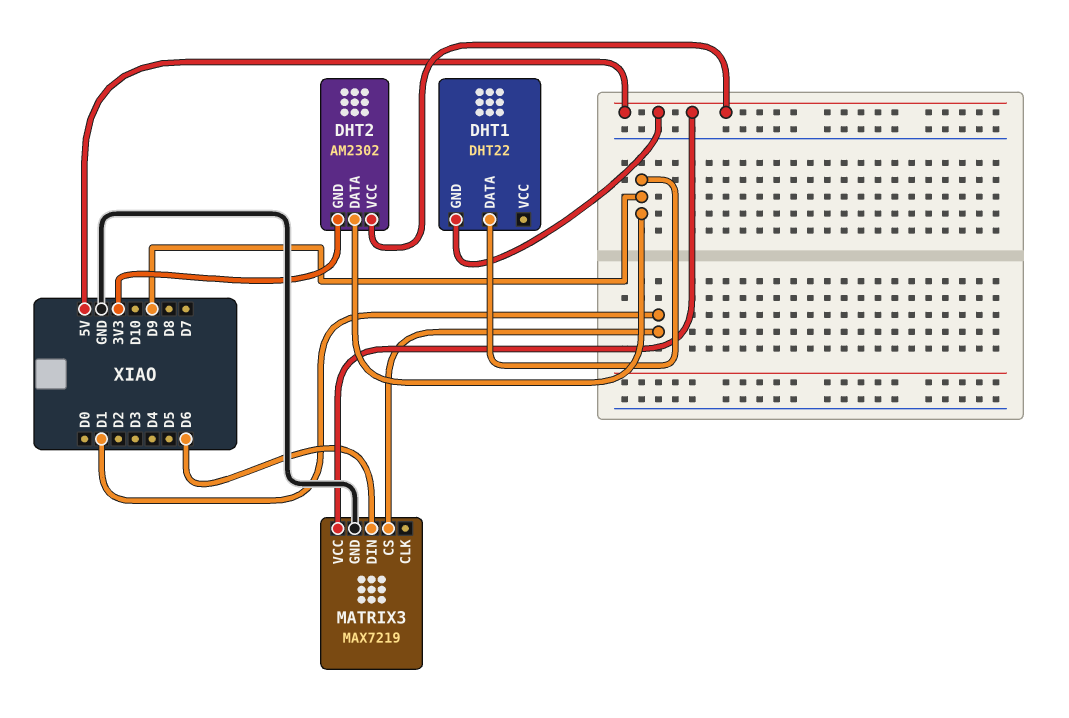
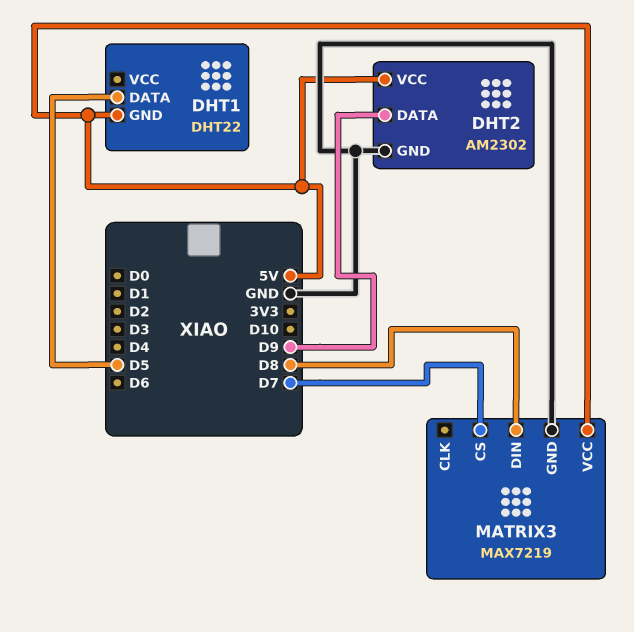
DHT1 pin DATA: D9 -> D5
DHT2 pin GND: 3V3 -> GND
MATRIX3 pin CS: D1 -> D7
MATRIX3 pin DIN: D6 -> D8

